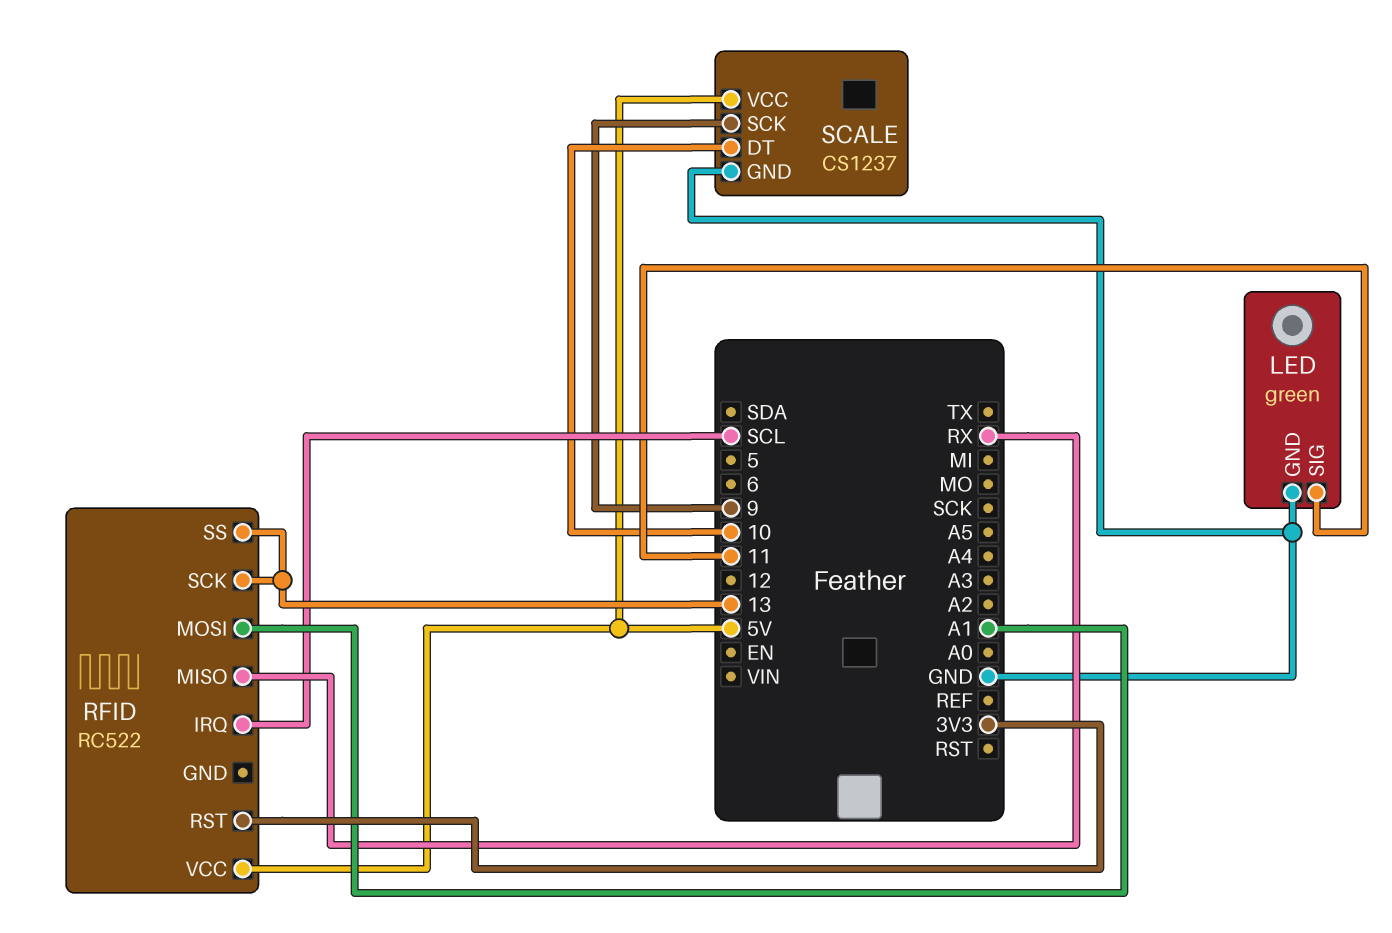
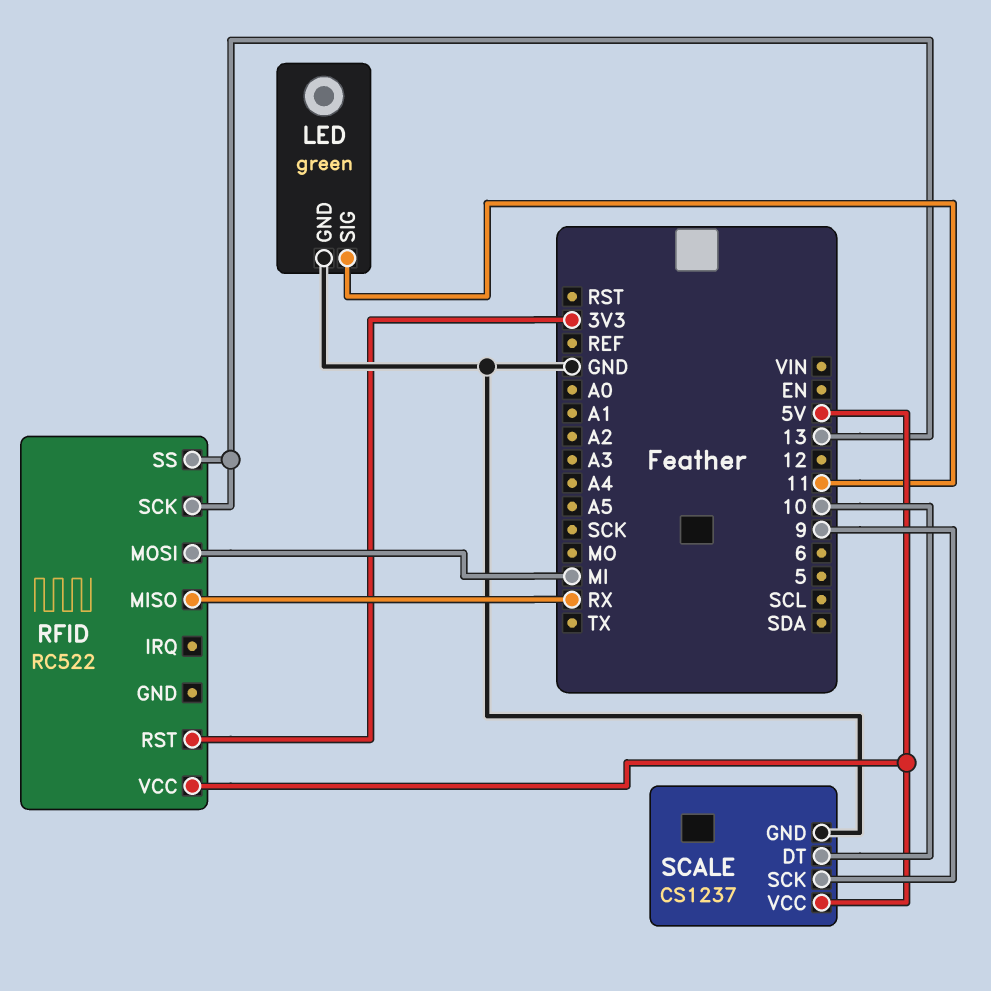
RFID pin IRQ: SCL -> none
RFID pin MOSI: A1 -> MI

